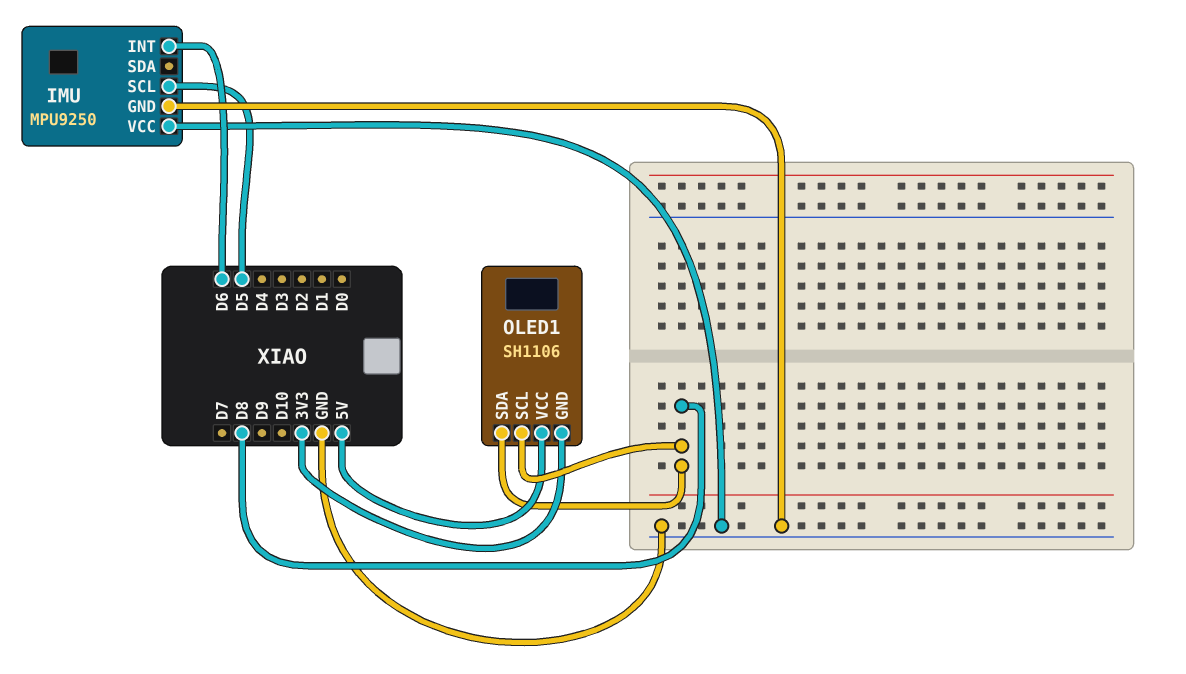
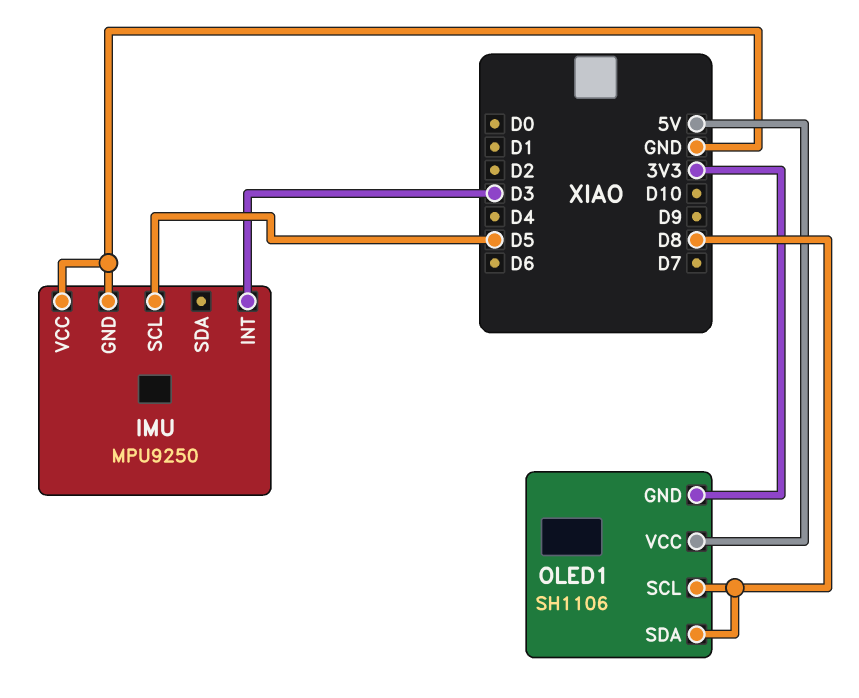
IMU pin INT: D6 -> D3

